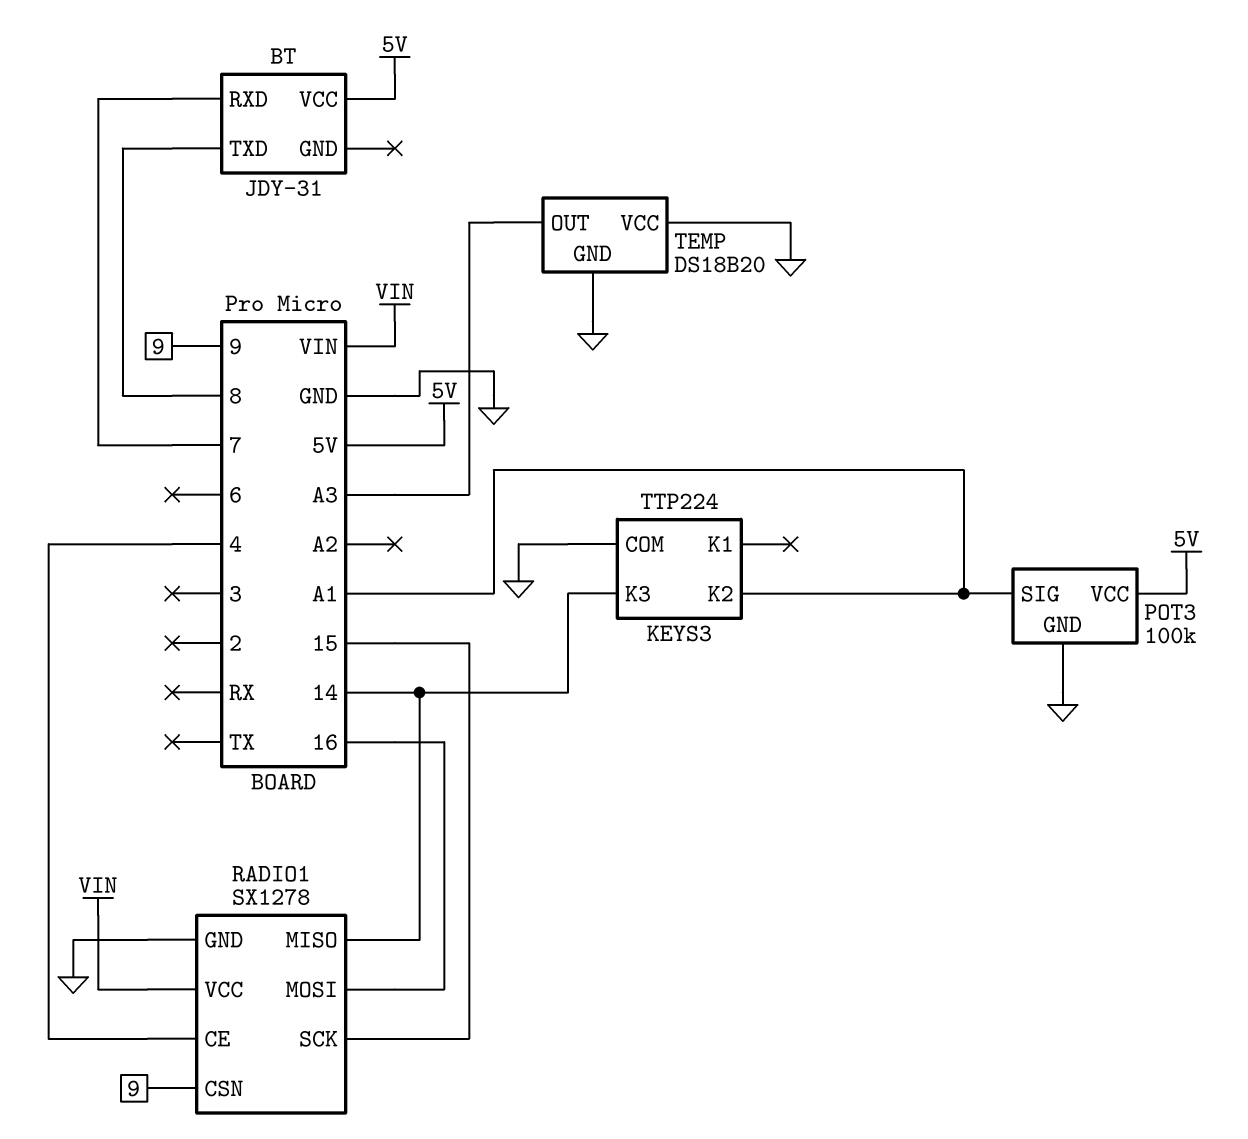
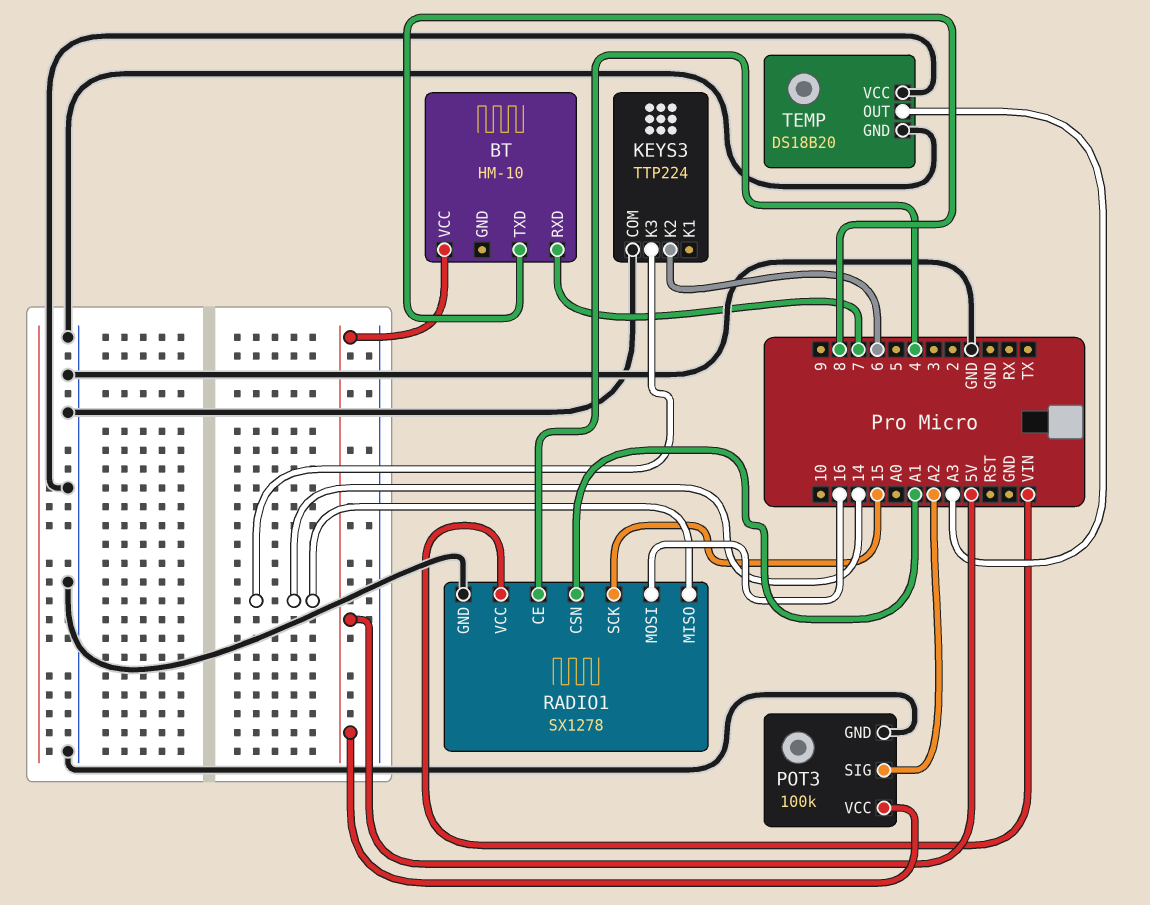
BT: JDY-31 -> HM-10
KEYS3 pin K2: A1 -> 6
POT3 pin SIG: A1 -> A2
RADIO1 pin CSN: 9 -> A1

